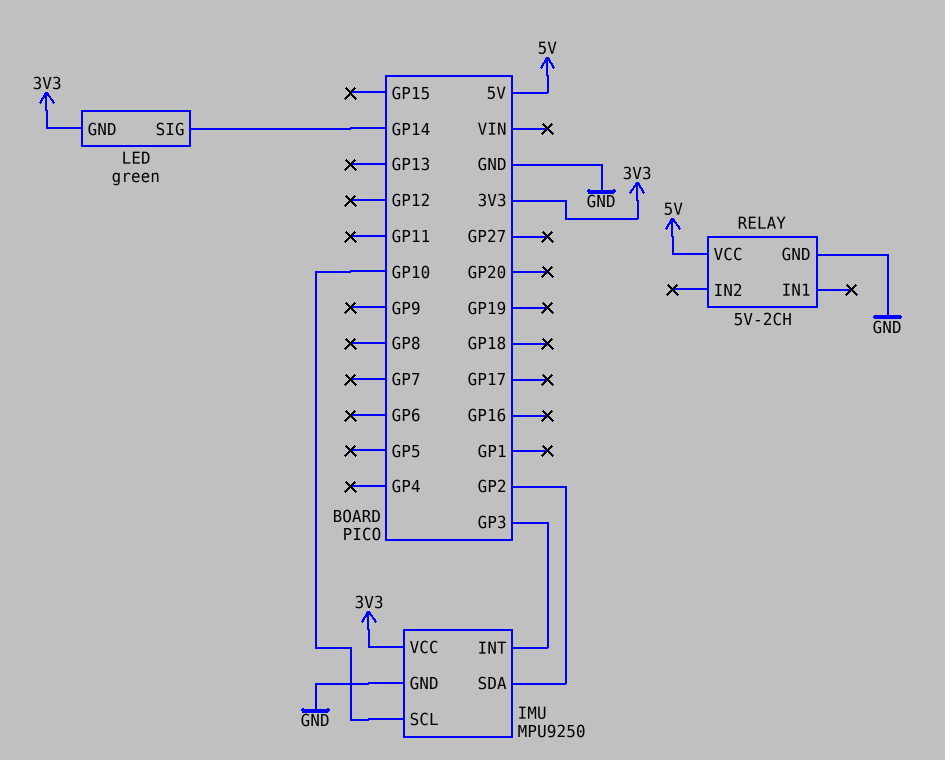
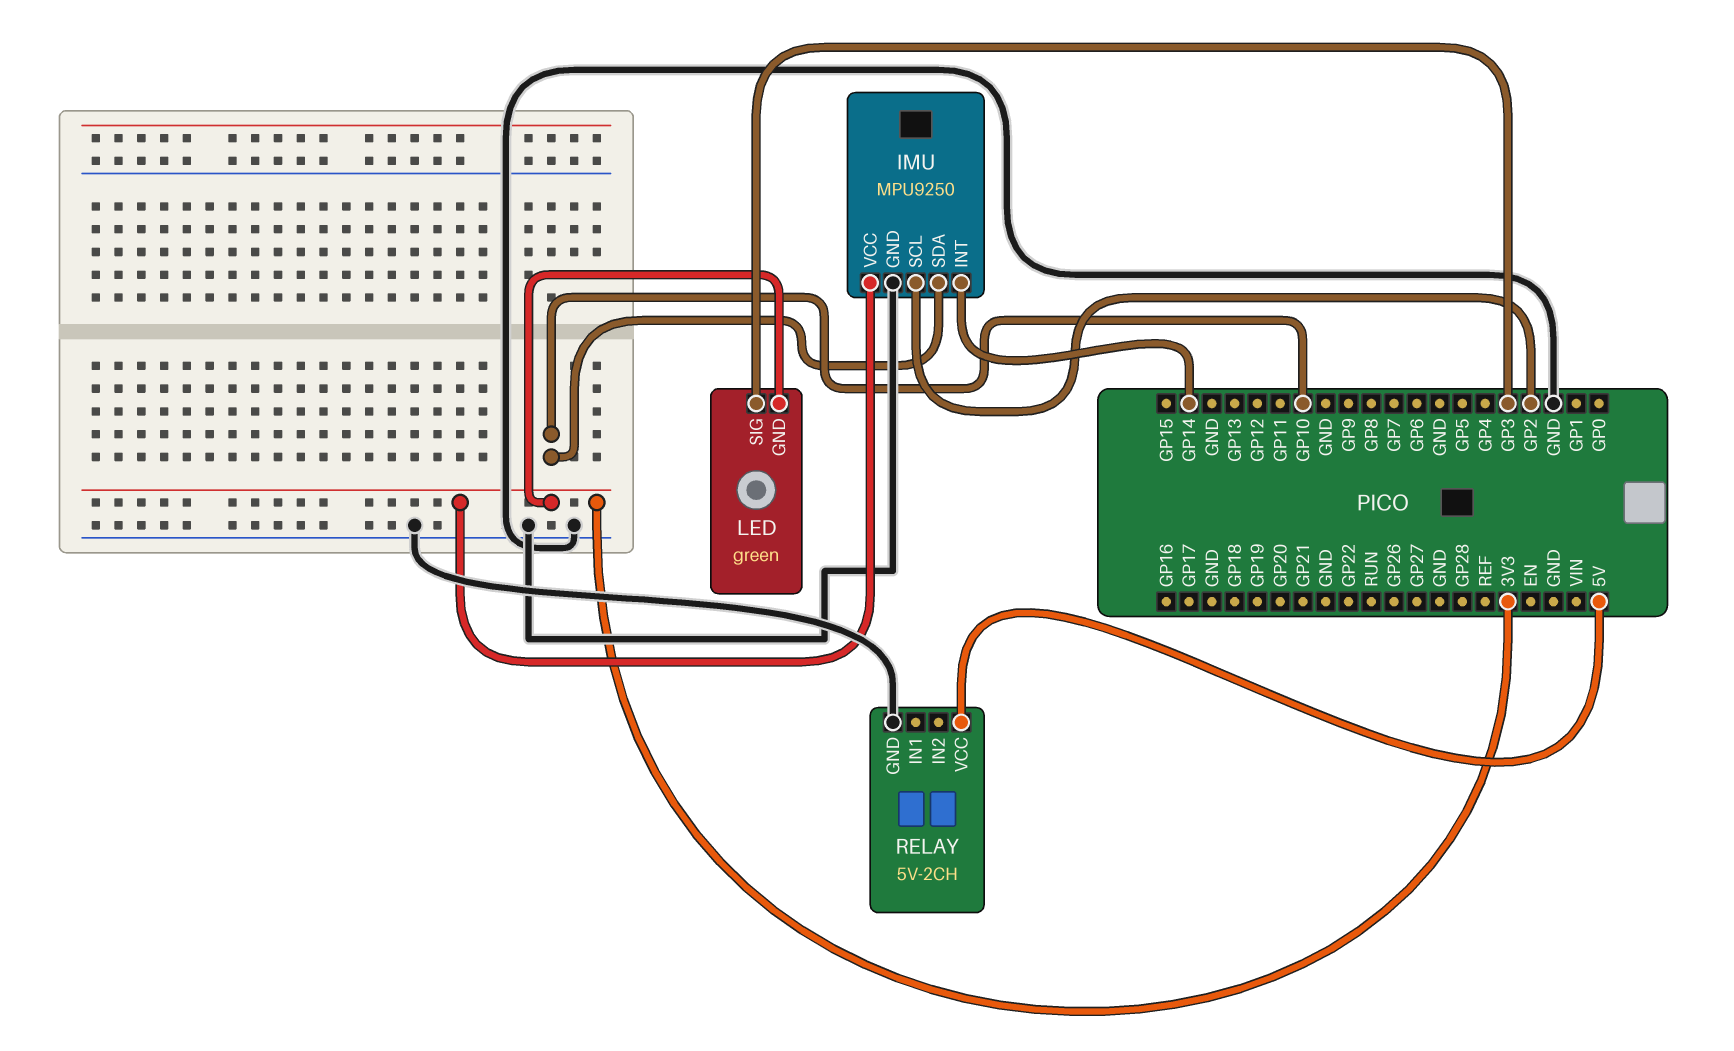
IMU pin INT: GP3 -> GP14
IMU pin SCL: GP10 -> GP2
IMU pin SDA: GP2 -> GP10
LED pin SIG: GP14 -> GP3

